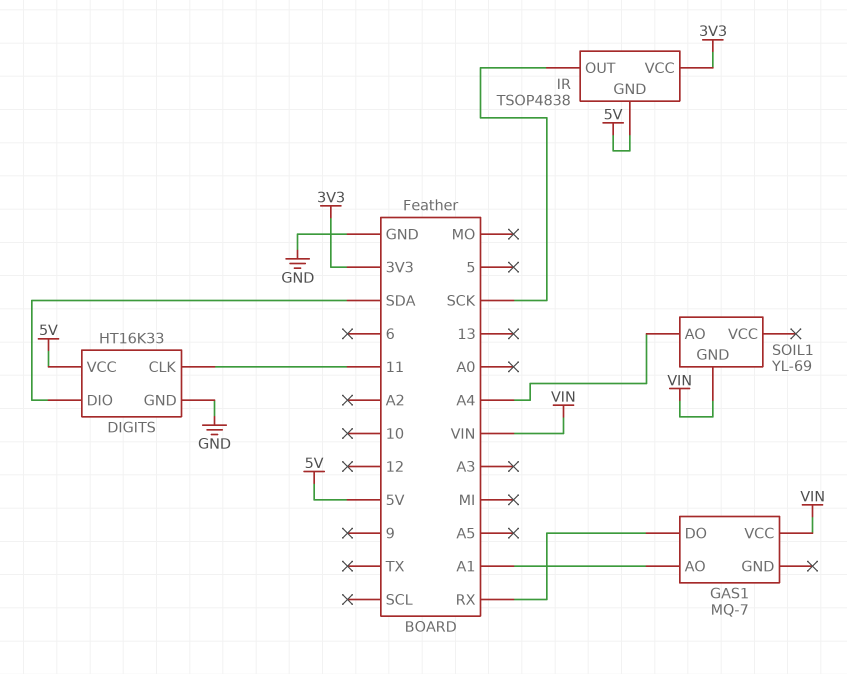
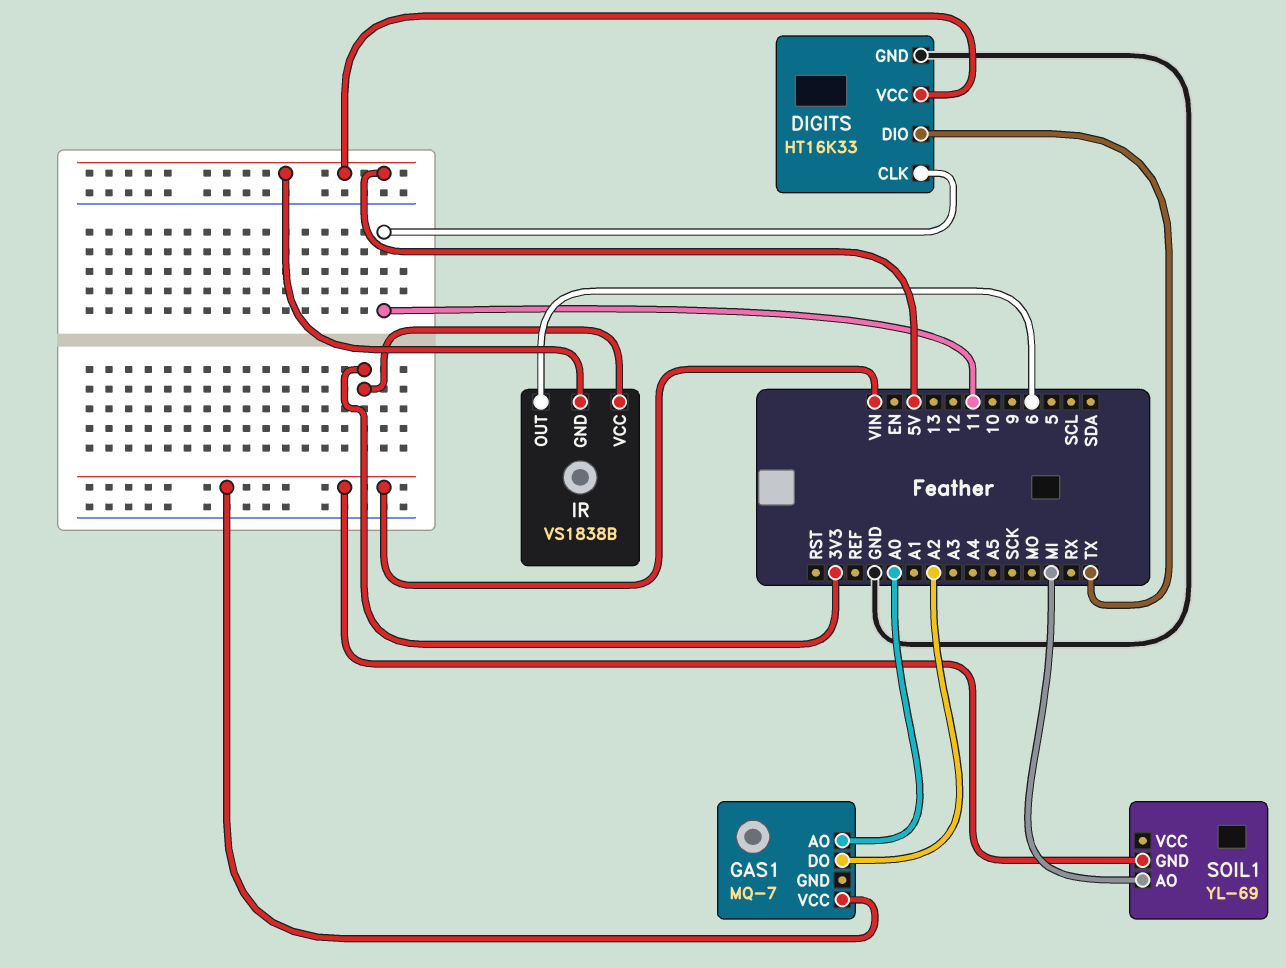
DIGITS pin DIO: SDA -> TX
GAS1 pin AO: A1 -> A0
GAS1 pin DO: RX -> A2
IR: TSOP4838 -> VS1838B
IR pin OUT: SCK -> 6
SOIL1 pin AO: A4 -> MI

